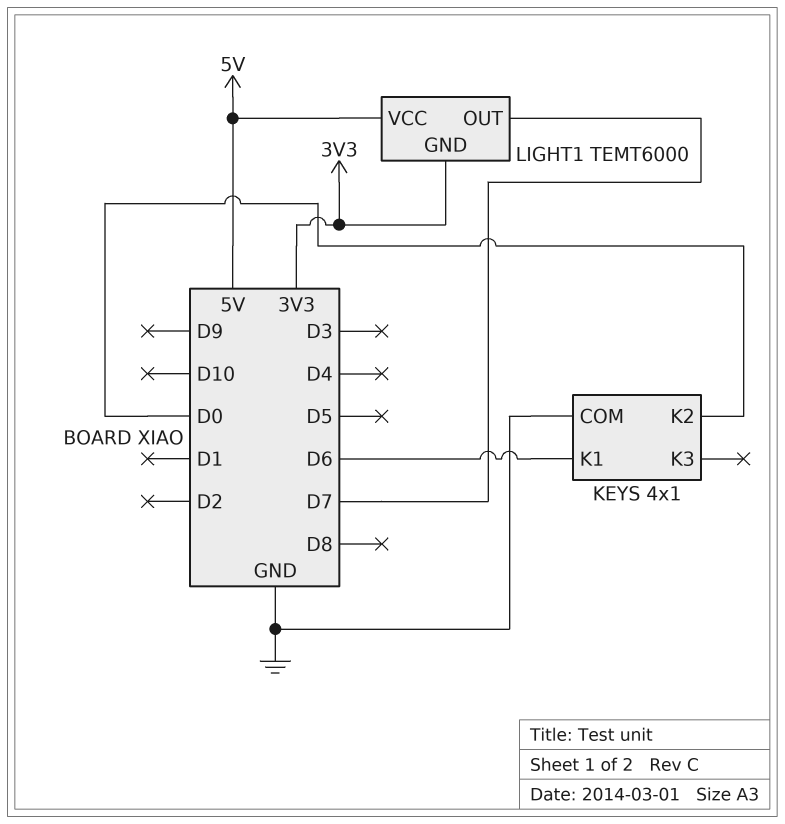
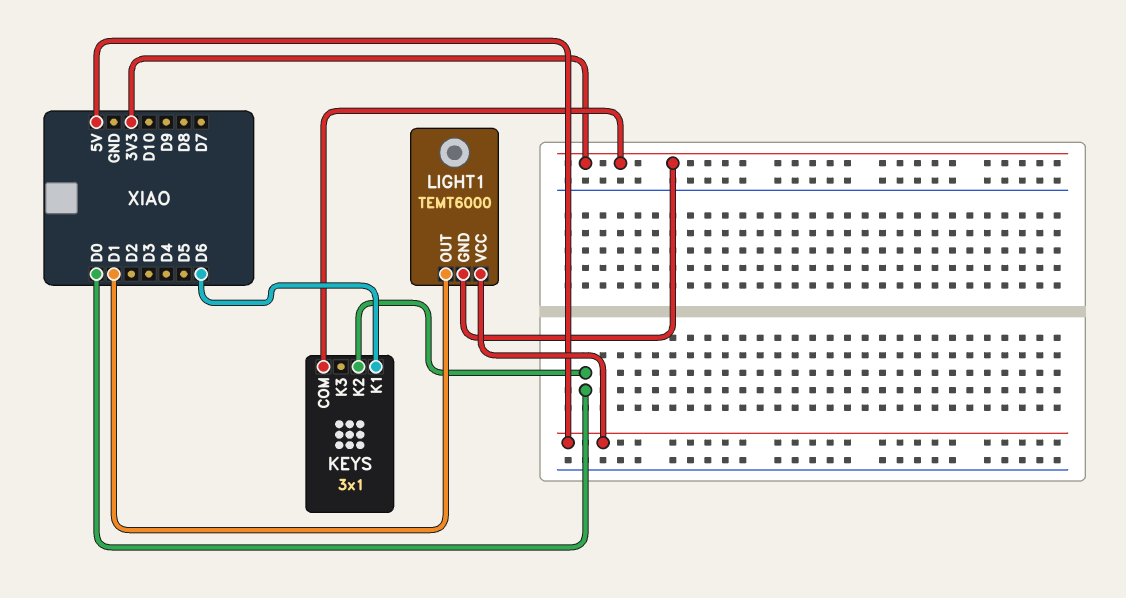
KEYS: 4x1 -> 3x1
KEYS pin COM: GND -> 3V3
LIGHT1 pin OUT: D7 -> D1

